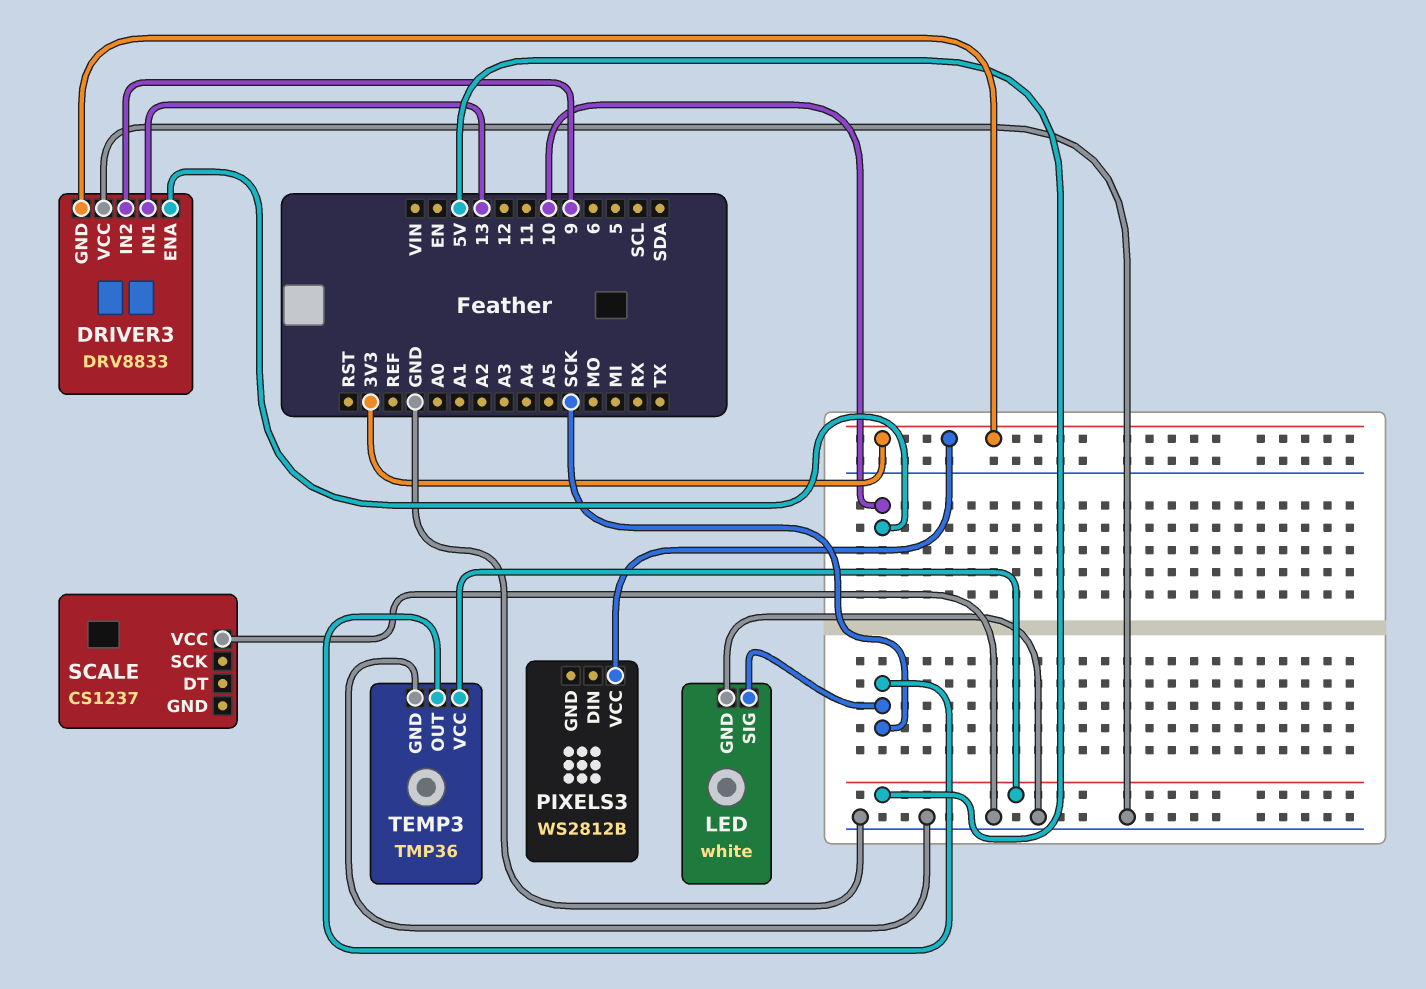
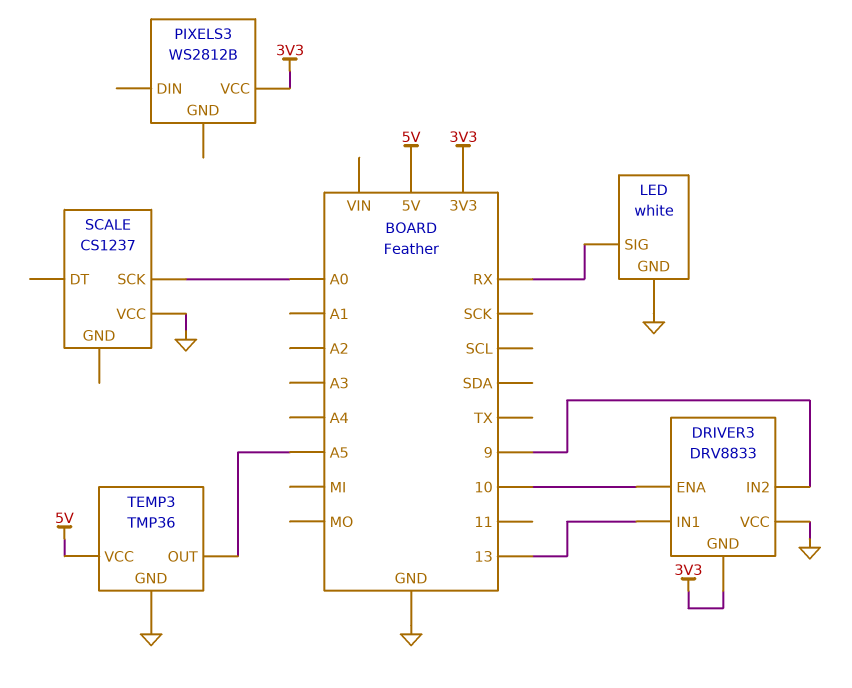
LED pin SIG: SCK -> RX
SCALE pin SCK: none -> A0
TEMP3 pin OUT: SCK -> A5

